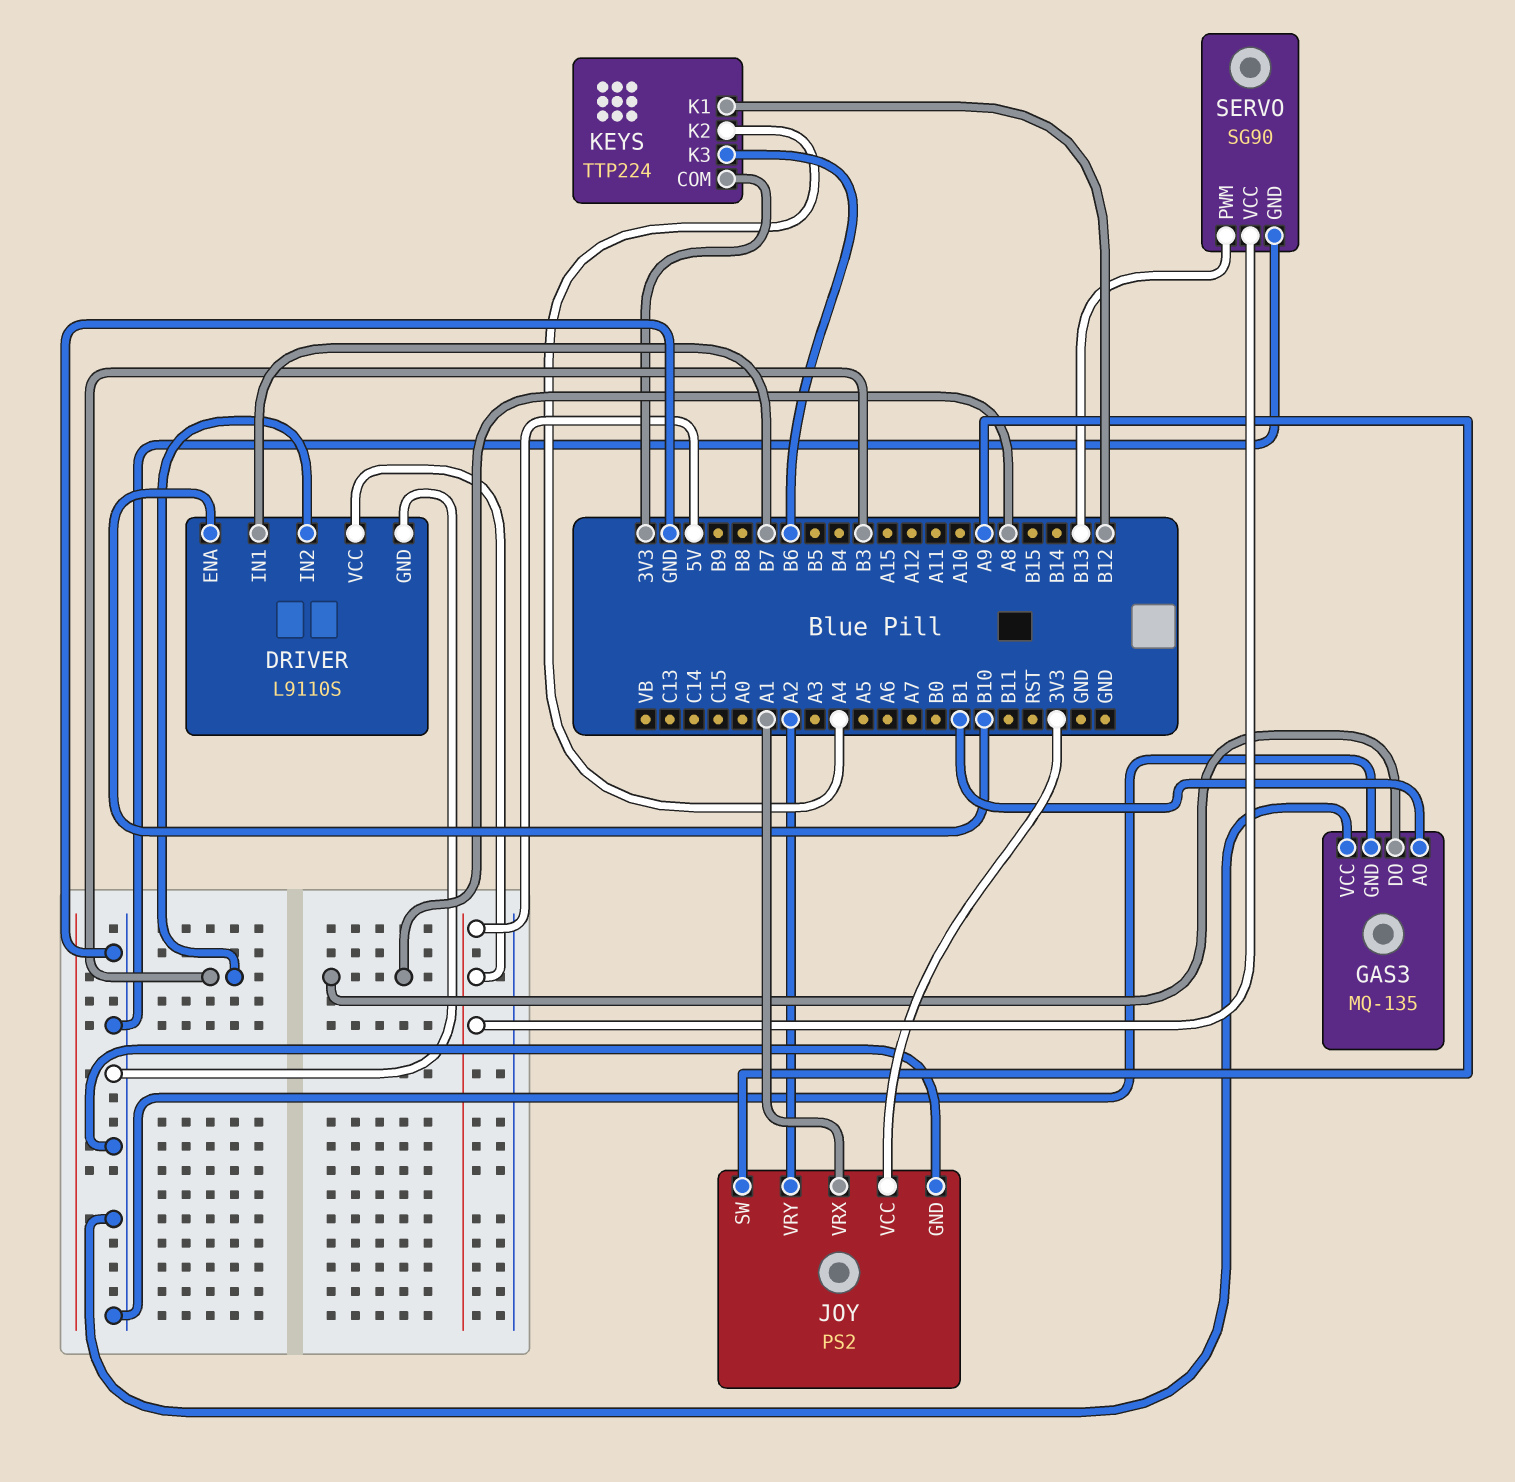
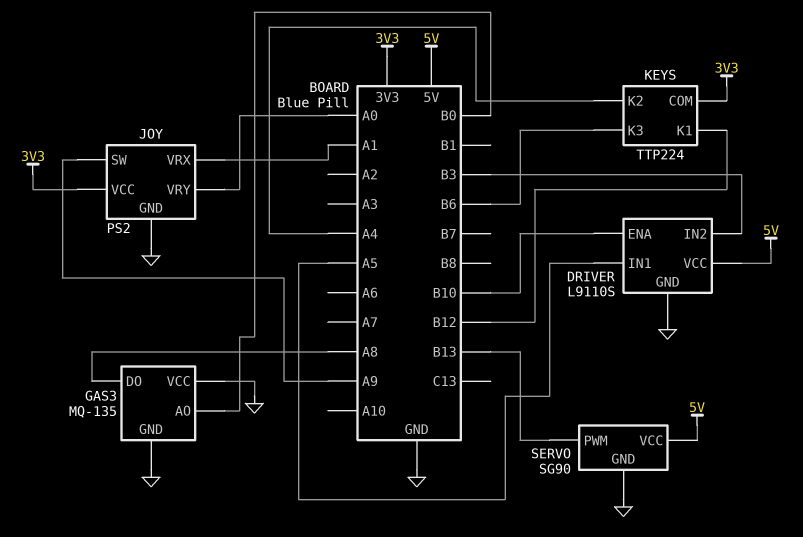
DRIVER pin IN1: B7 -> A5
GAS3 pin AO: B1 -> B0
JOY pin VRY: A2 -> A0

